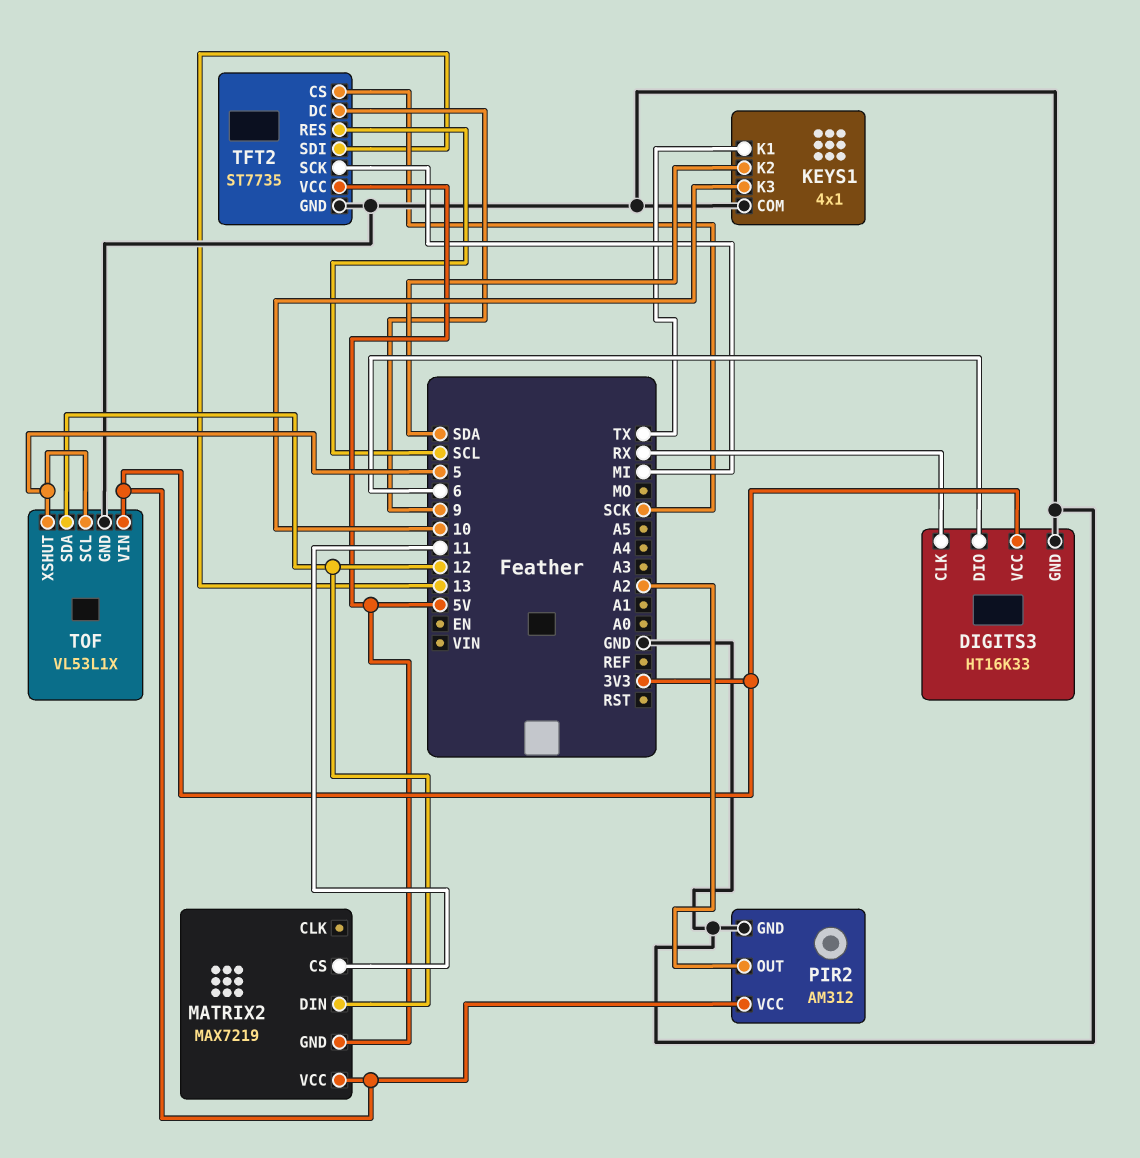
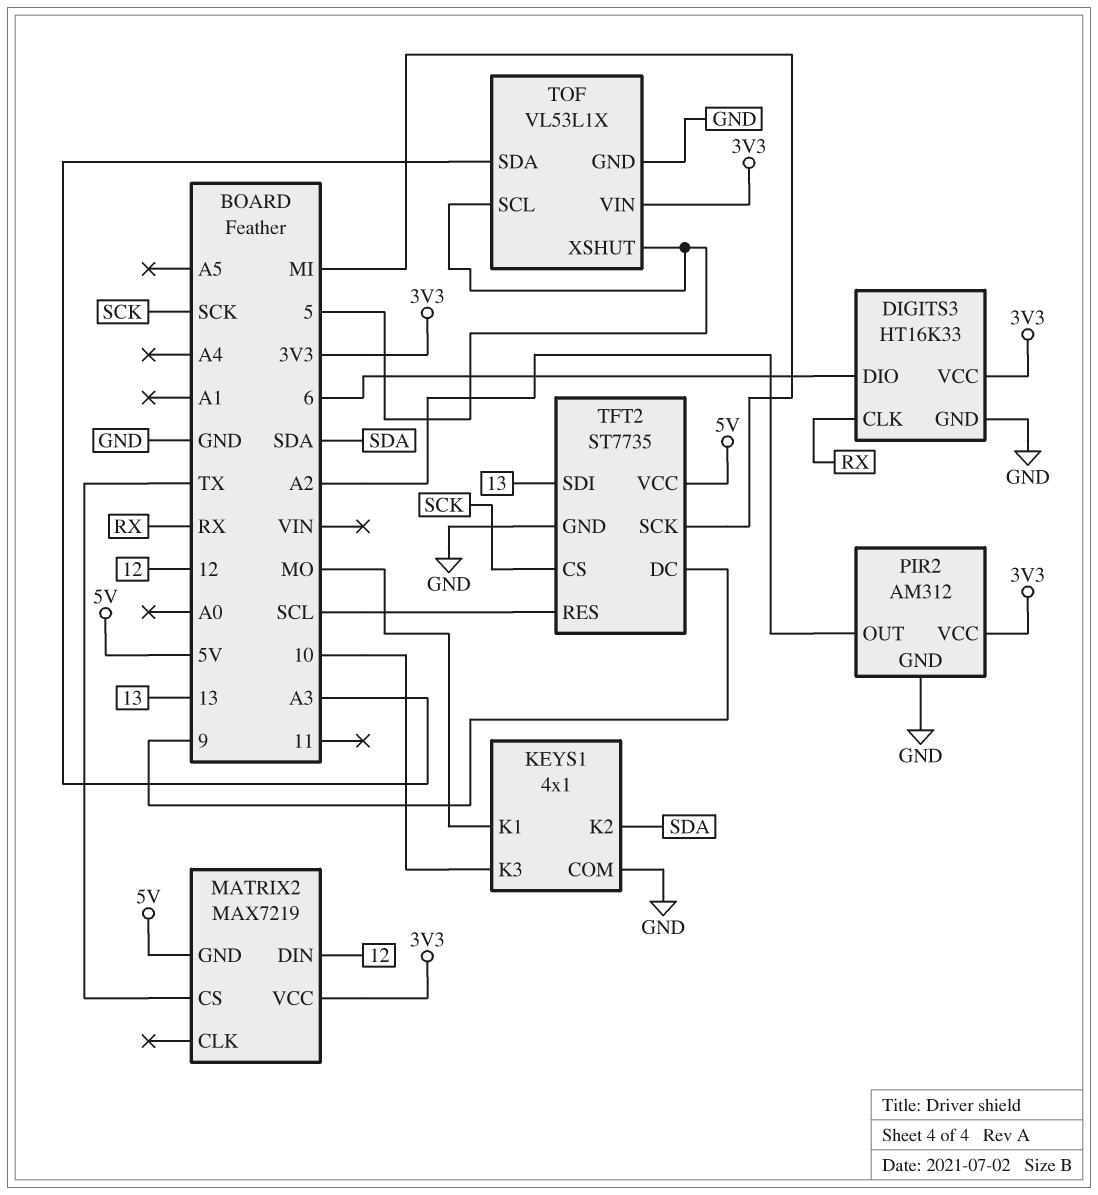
KEYS1 pin K1: TX -> MO
MATRIX2 pin CS: 11 -> TX
TOF pin SDA: 12 -> A3

